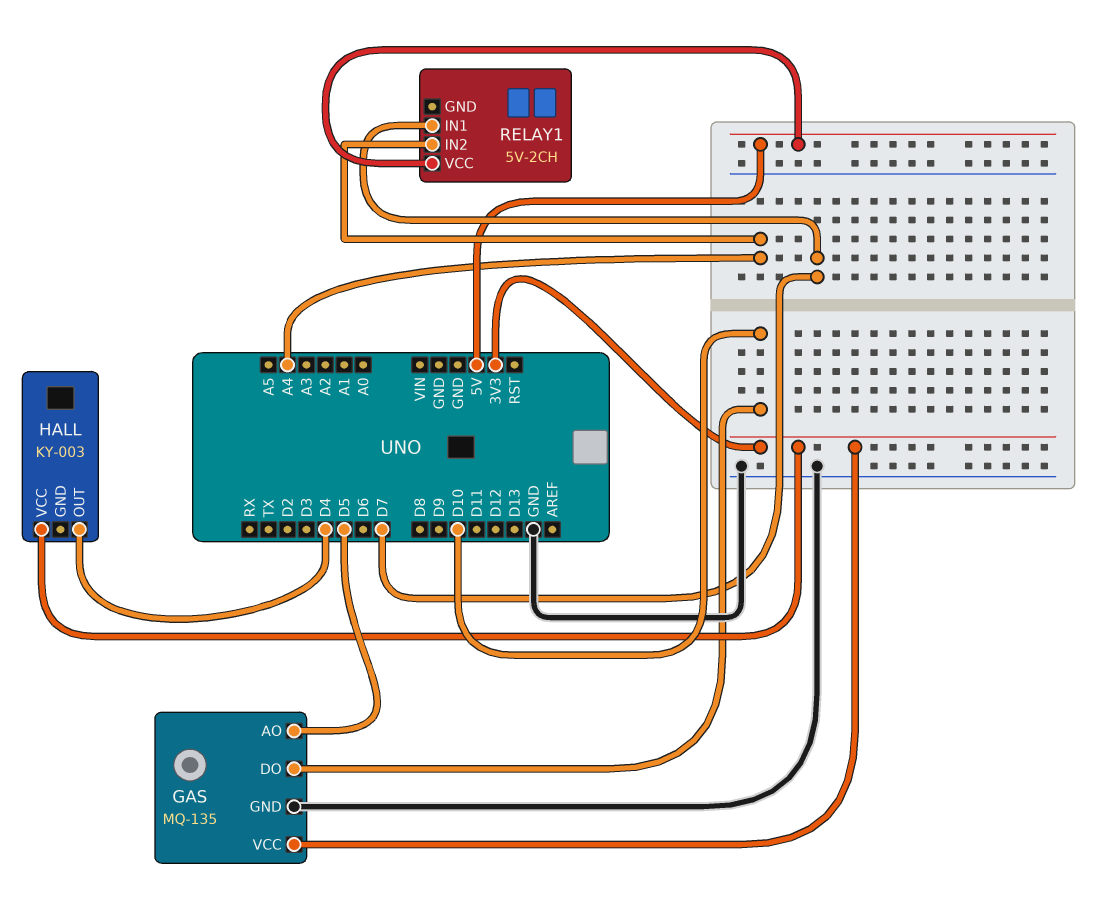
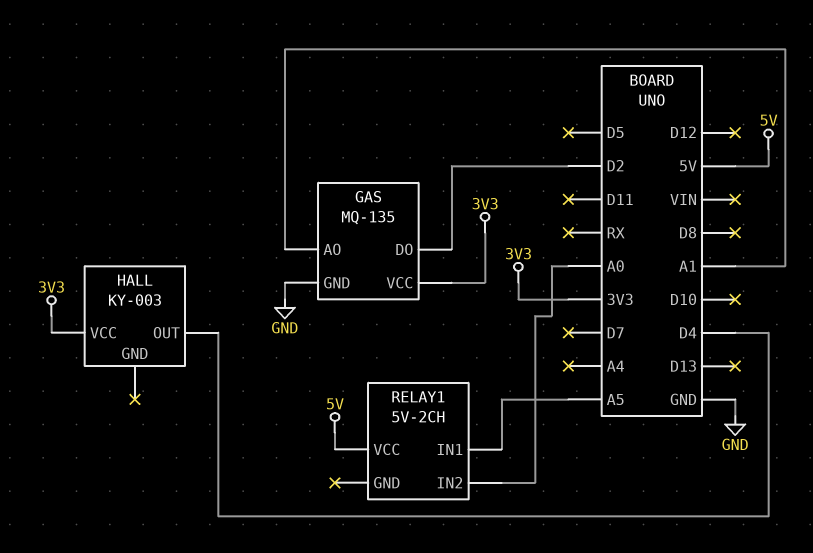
GAS pin AO: D5 -> A1
GAS pin DO: D10 -> D2
RELAY1 pin IN1: D7 -> A5
RELAY1 pin IN2: A4 -> A0

